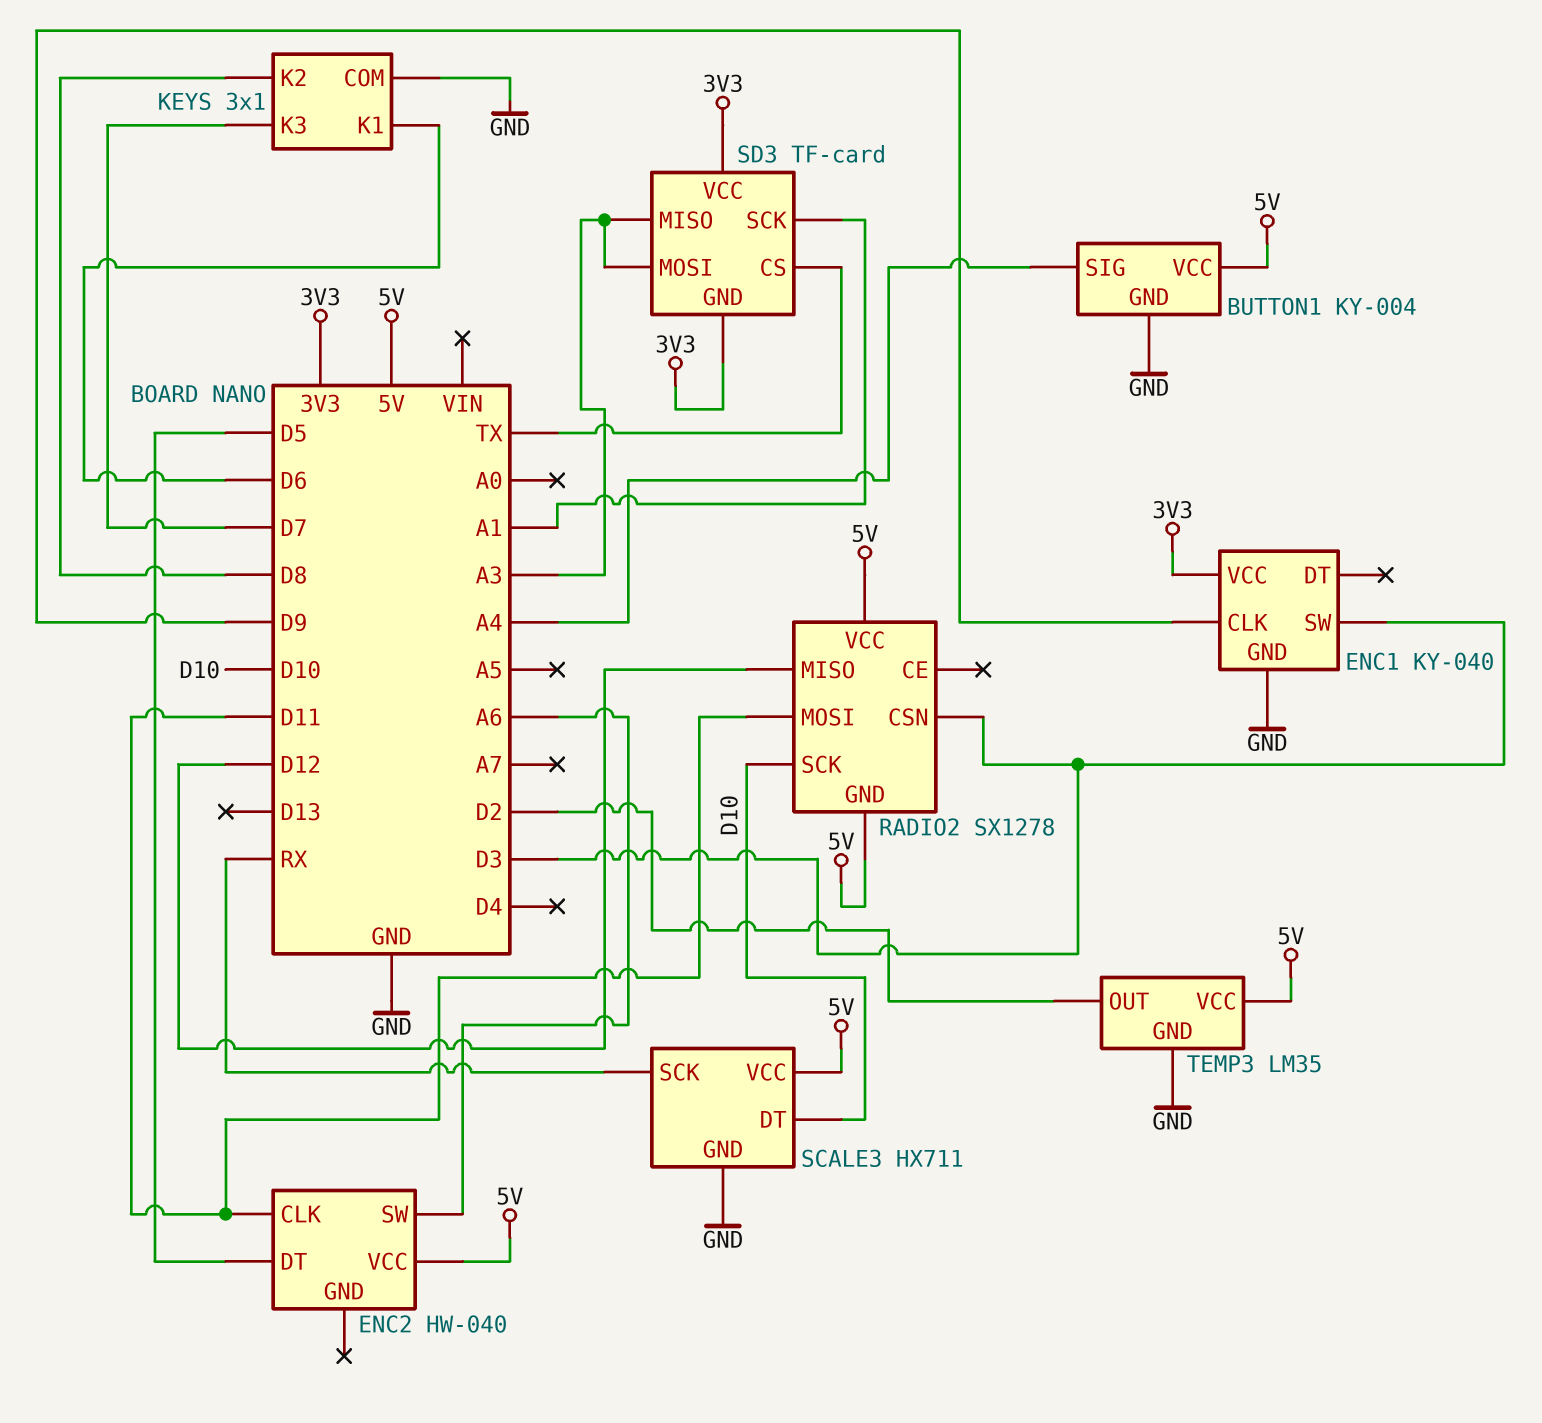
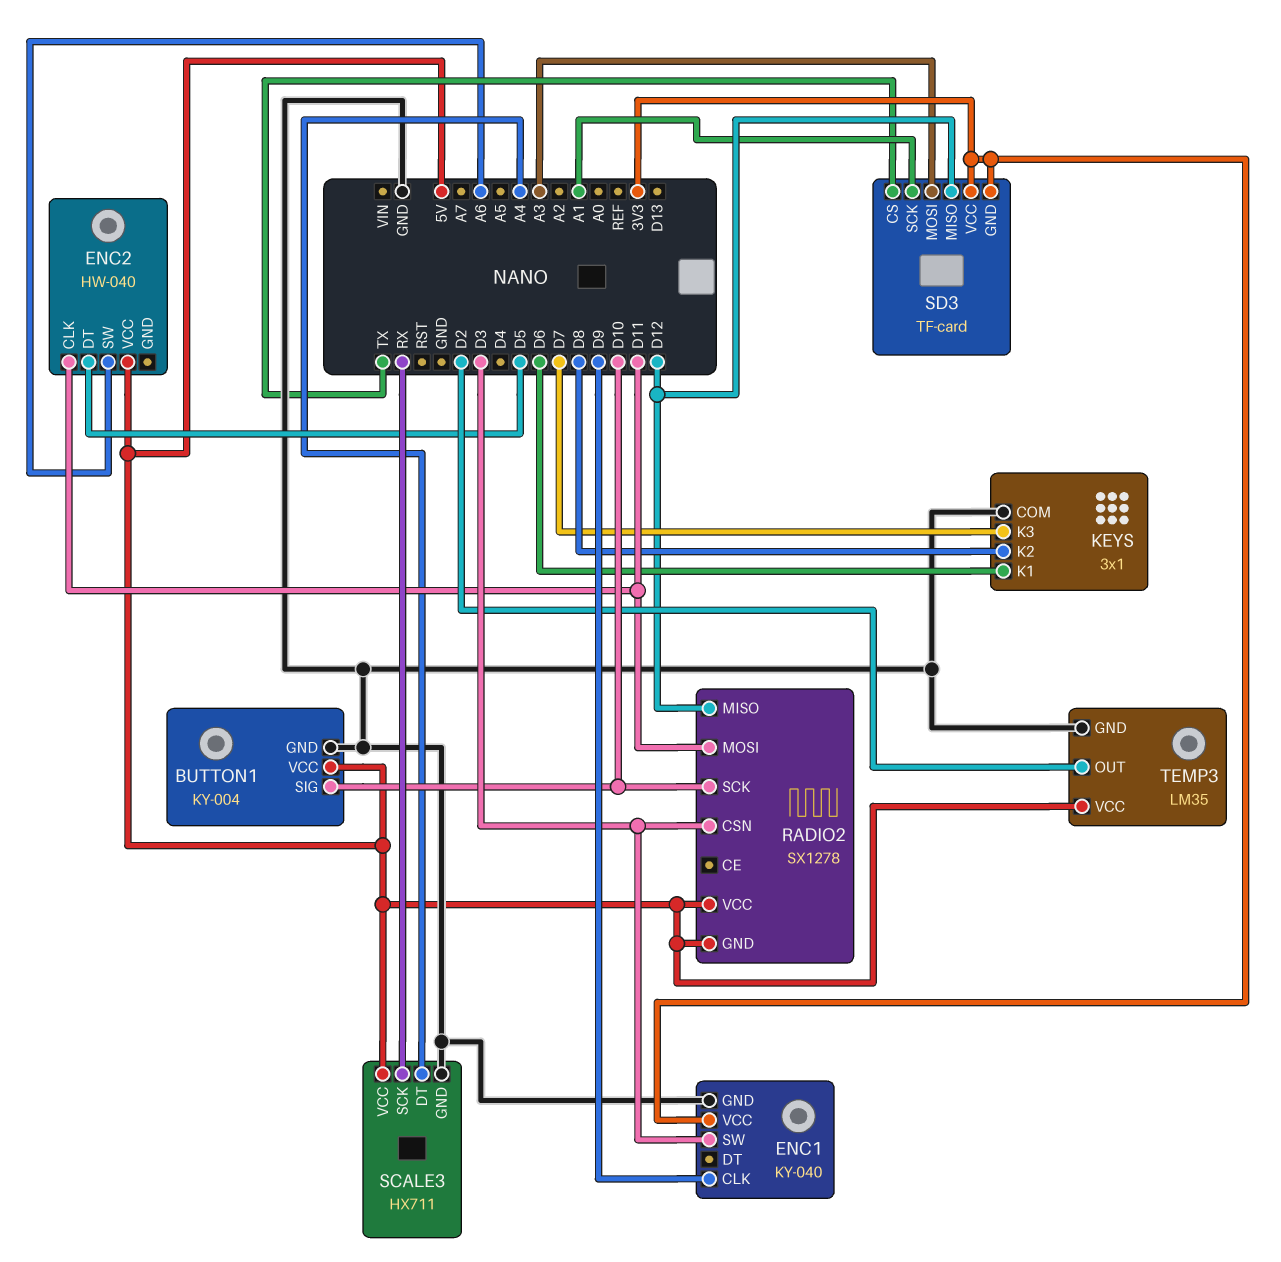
BUTTON1 pin SIG: A4 -> D10
SCALE3 pin DT: D10 -> A4
SD3 pin MISO: A3 -> D12

